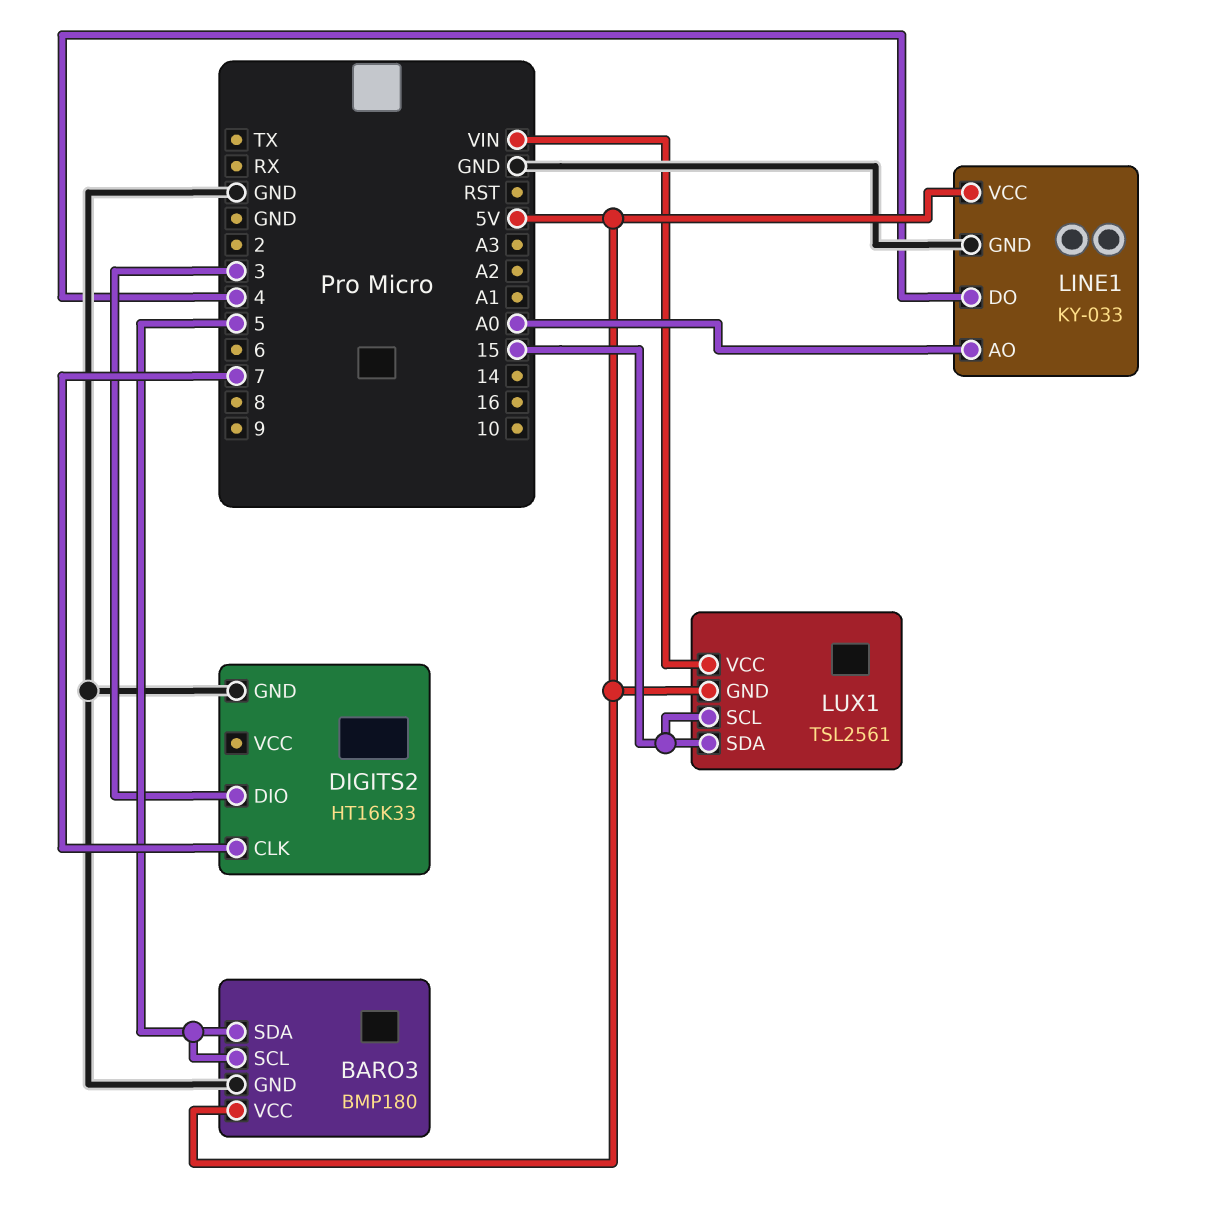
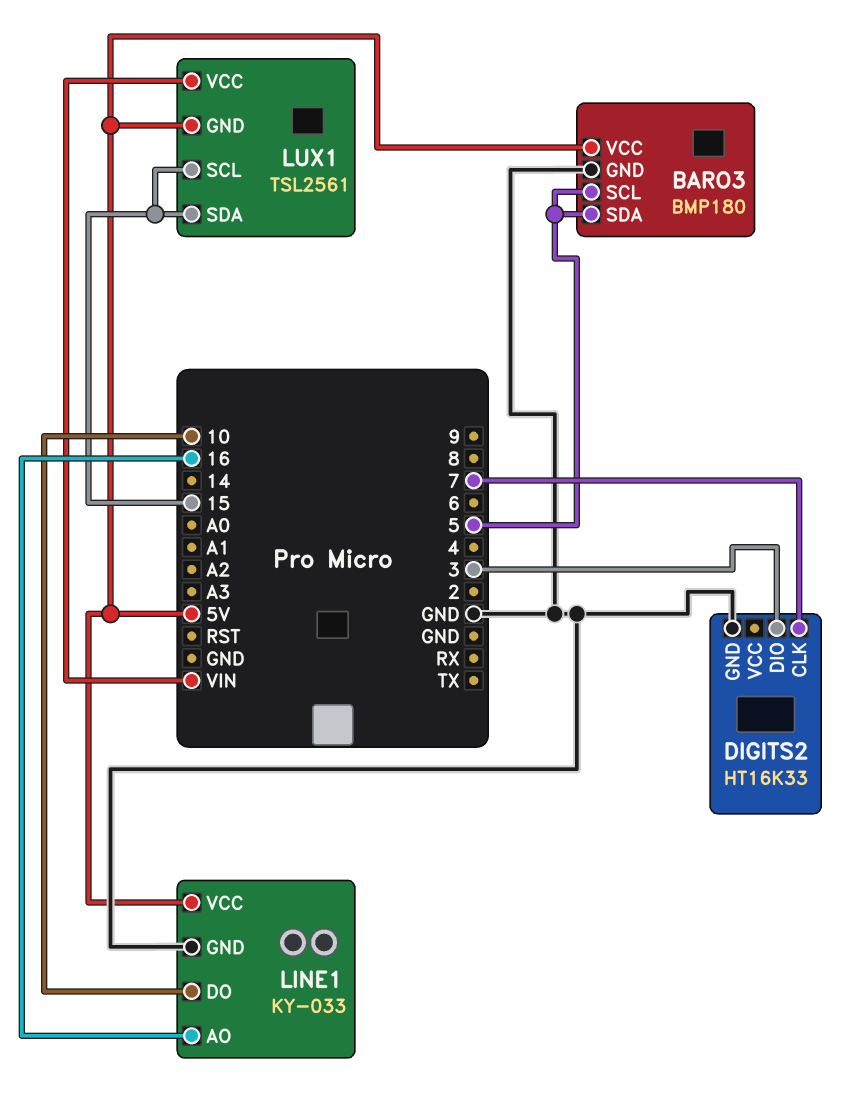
LINE1 pin AO: A0 -> 16
LINE1 pin DO: 4 -> 10

